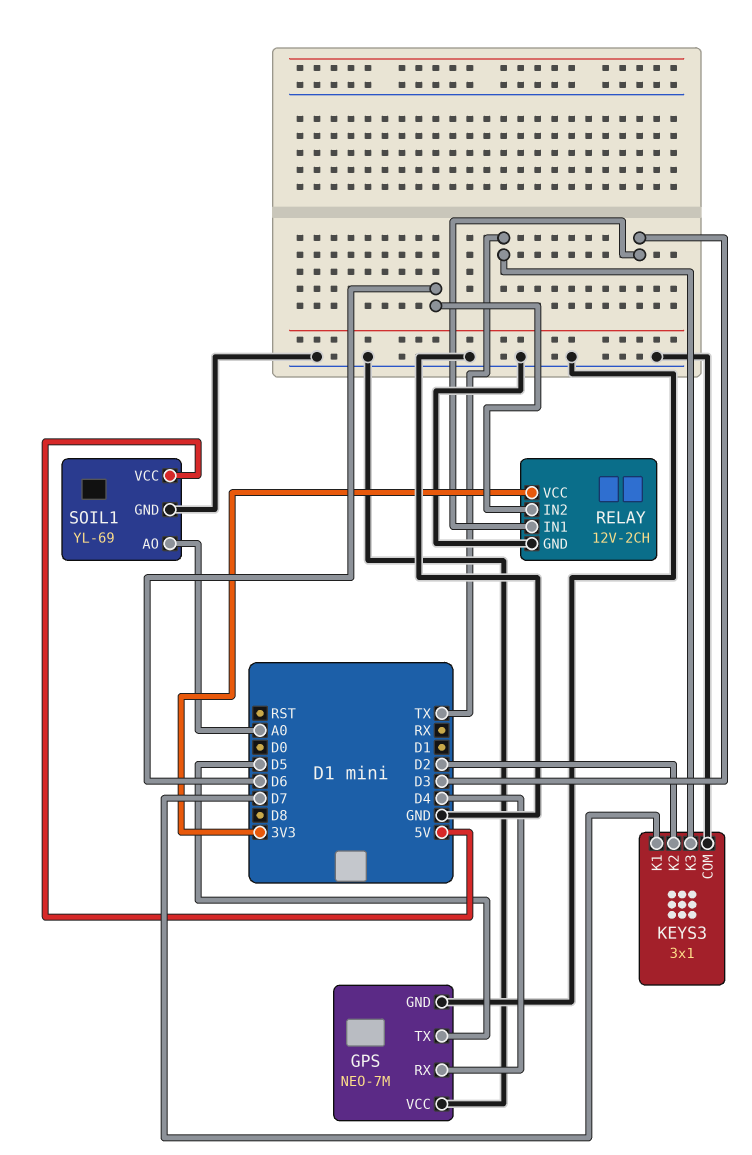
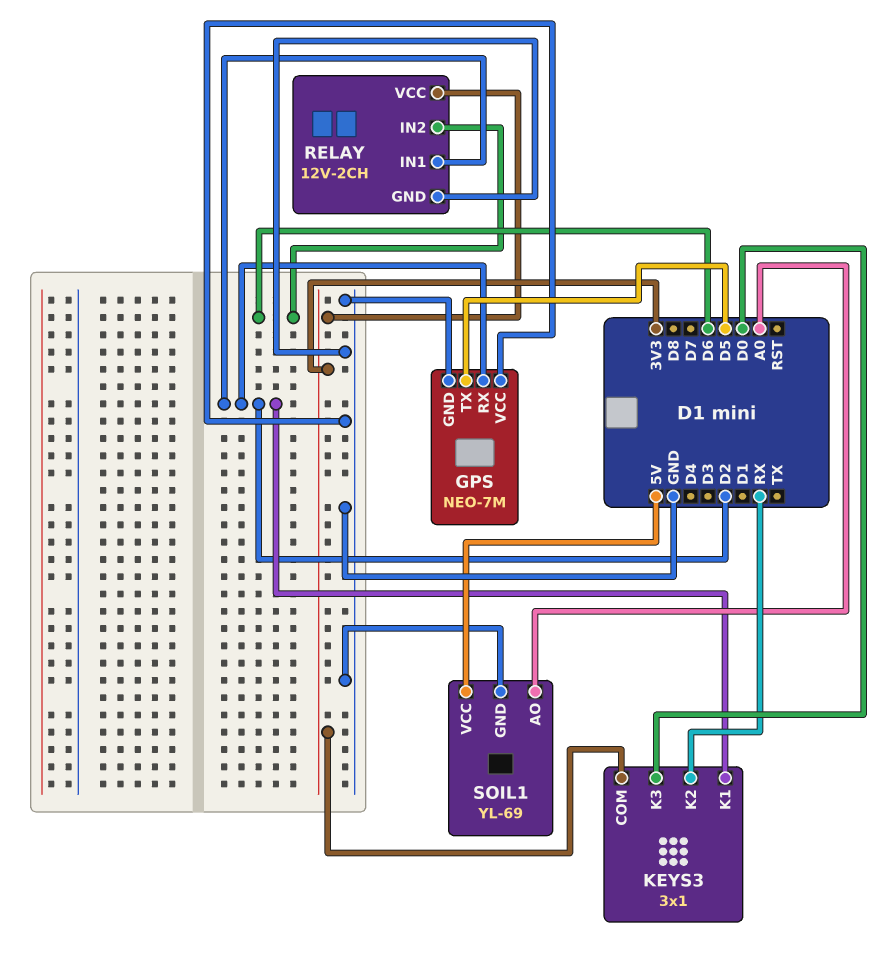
GPS pin RX: D4 -> D2
KEYS3 pin COM: GND -> 3V3
KEYS3 pin K1: D7 -> D2
KEYS3 pin K2: D2 -> RX
KEYS3 pin K3: TX -> D0
RELAY pin IN1: D3 -> D2

